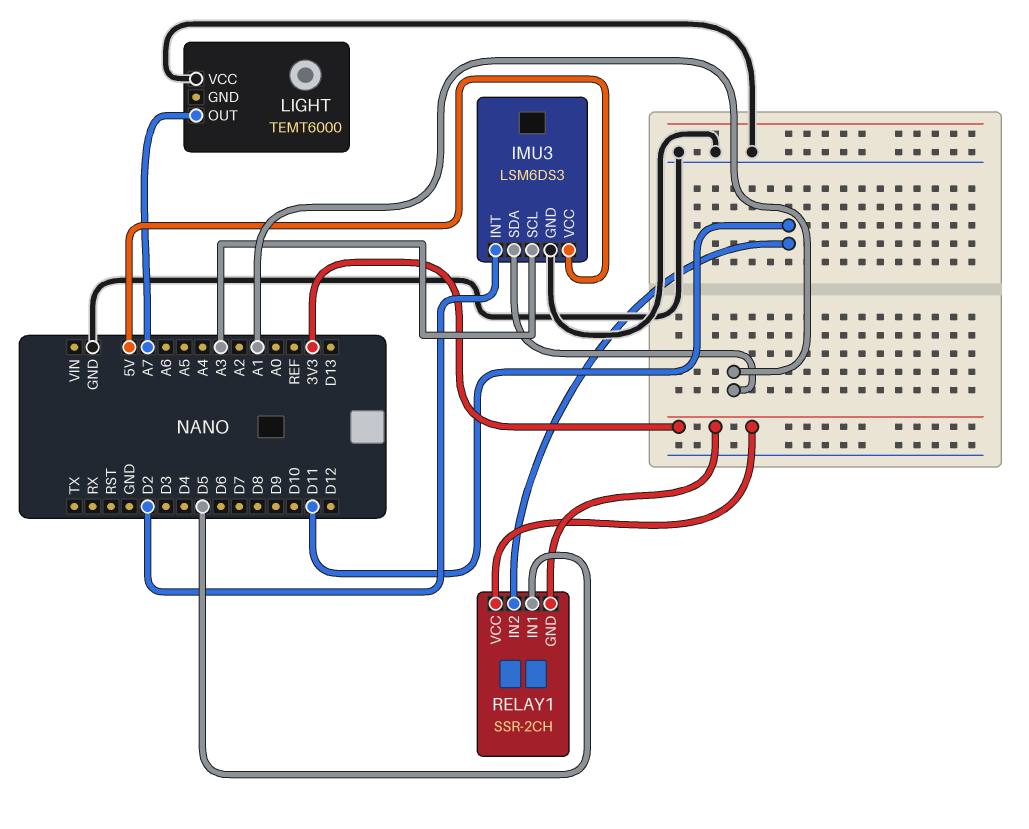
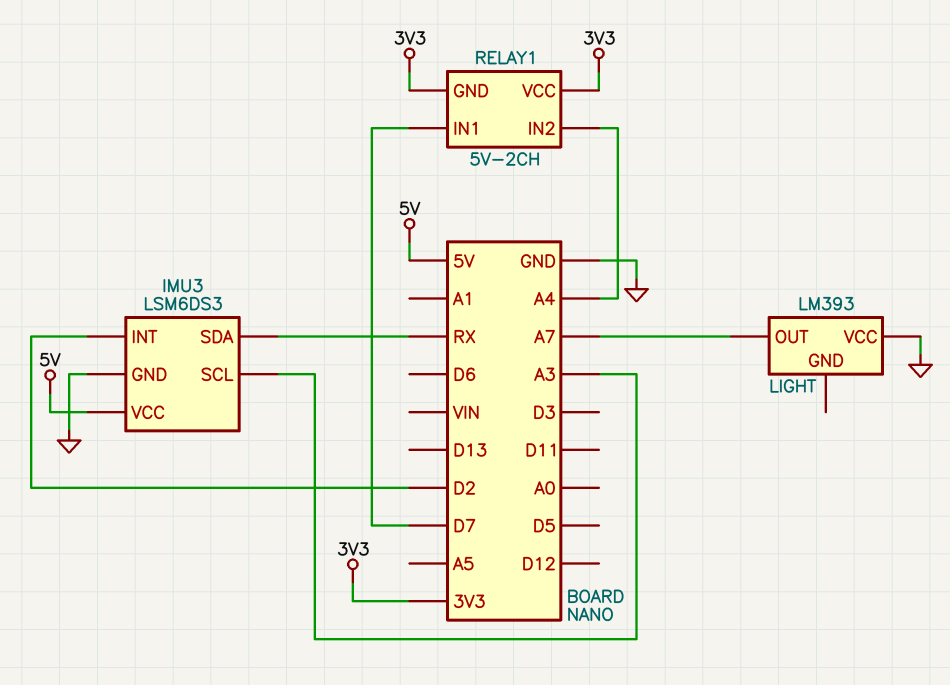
IMU3 pin SDA: A1 -> RX
LIGHT: TEMT6000 -> LM393
RELAY1: SSR-2CH -> 5V-2CH
RELAY1 pin IN1: D5 -> D7
RELAY1 pin IN2: D11 -> A4

